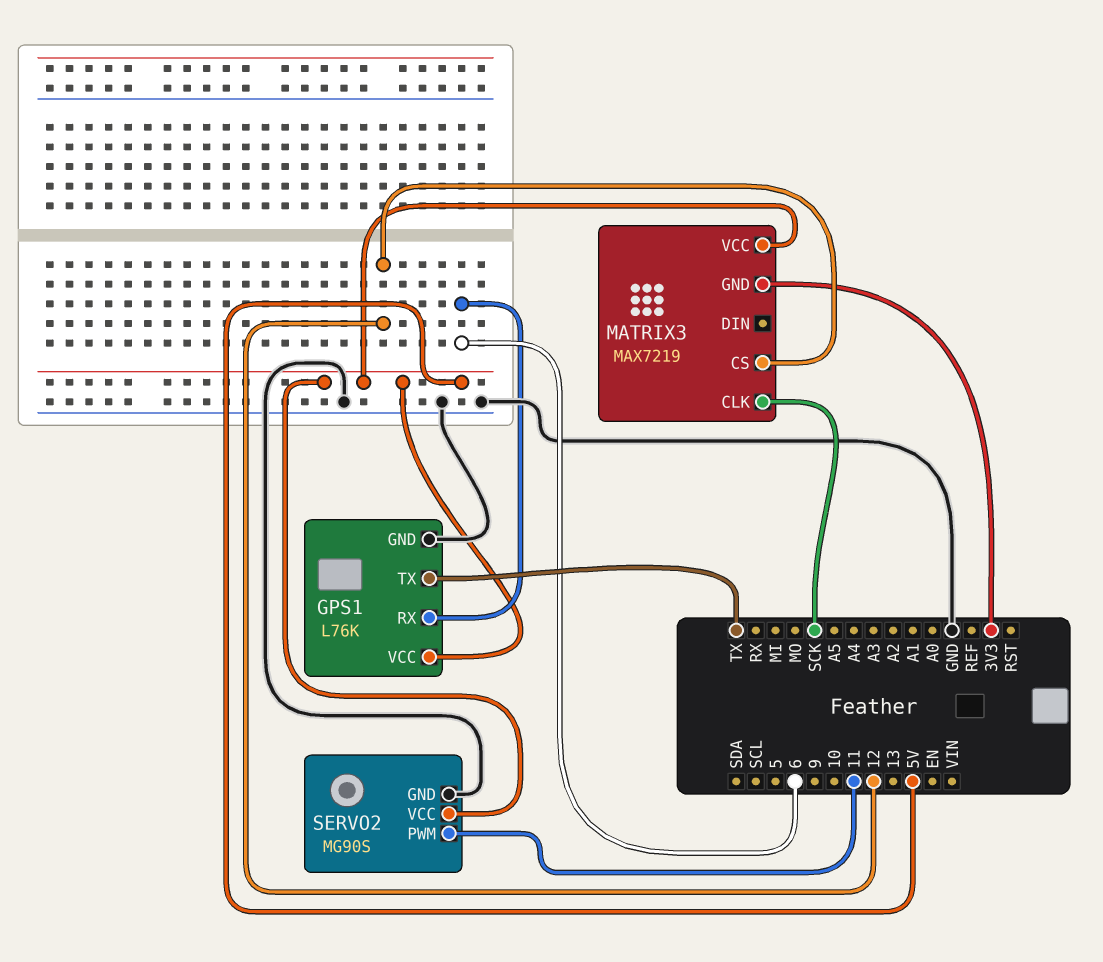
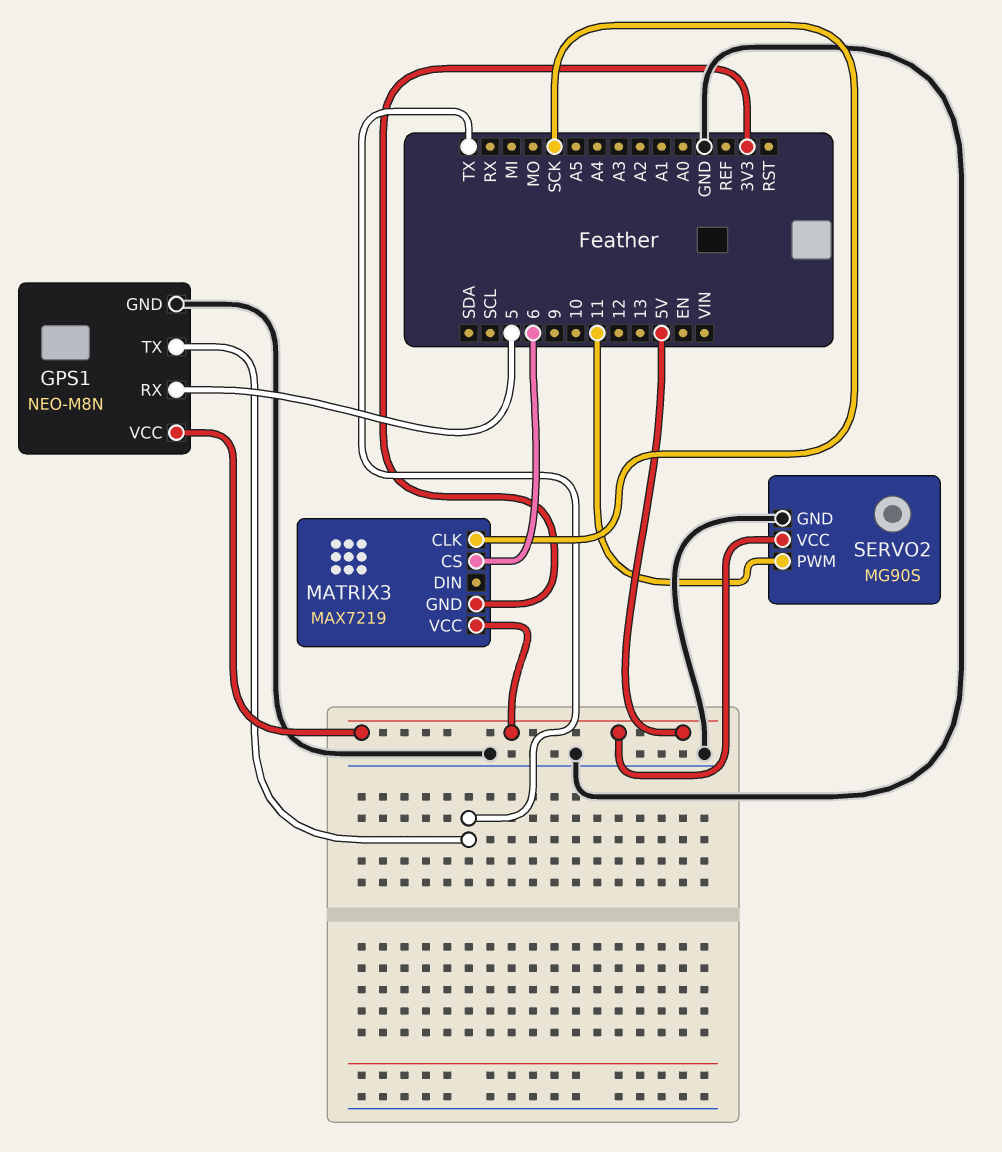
GPS1: L76K -> NEO-M8N
GPS1 pin RX: 6 -> 5
MATRIX3 pin CS: 12 -> 6

